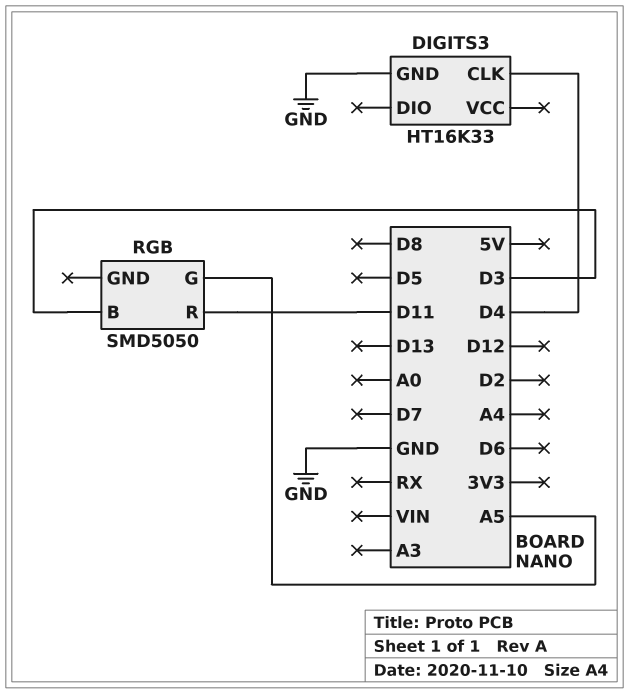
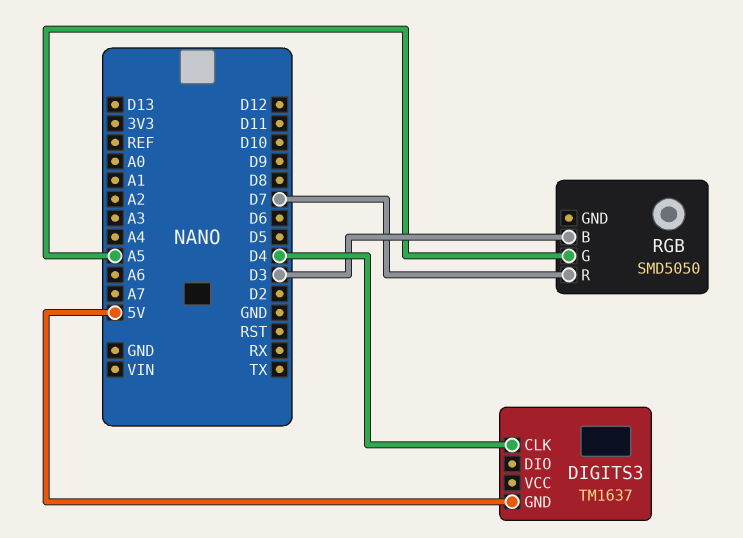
DIGITS3: HT16K33 -> TM1637
DIGITS3 pin GND: GND -> 5V
RGB pin R: D11 -> D7

